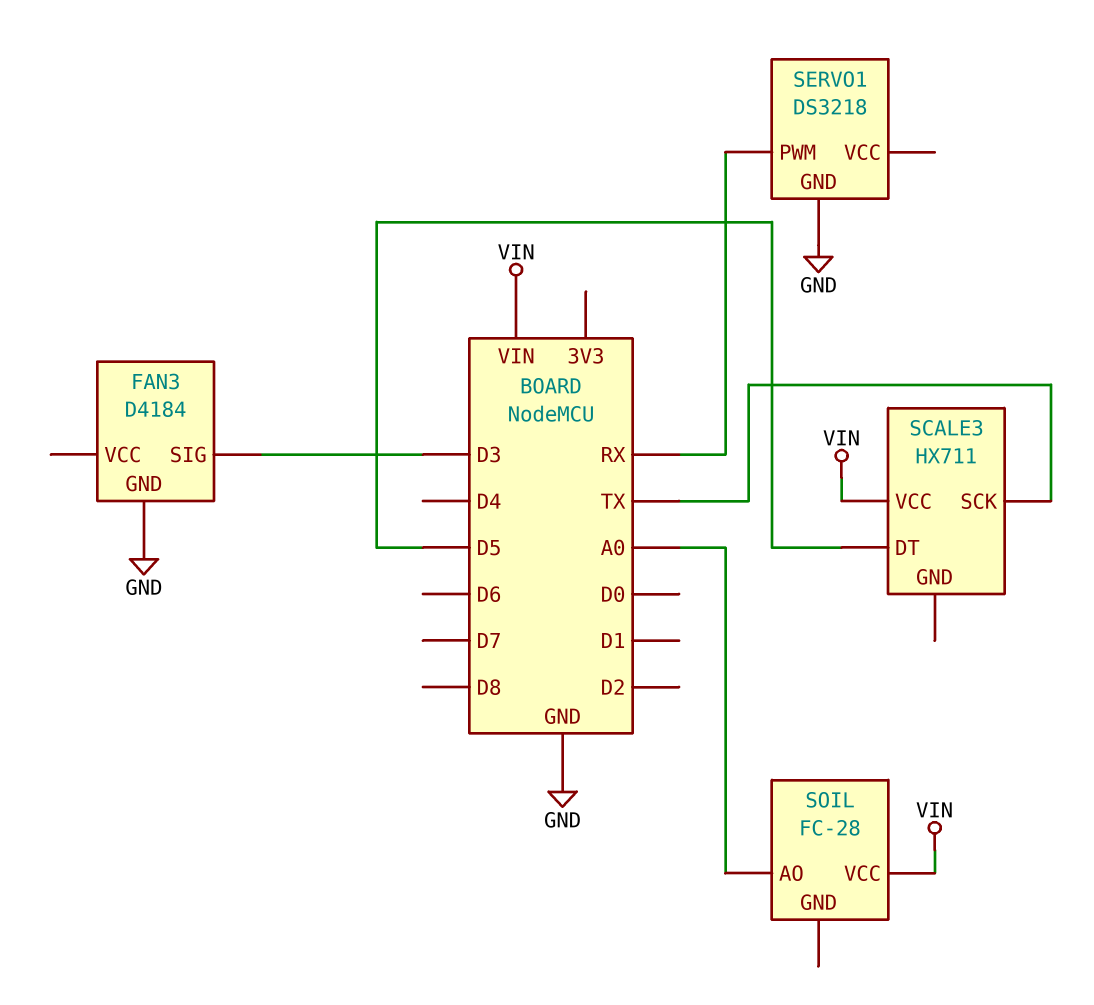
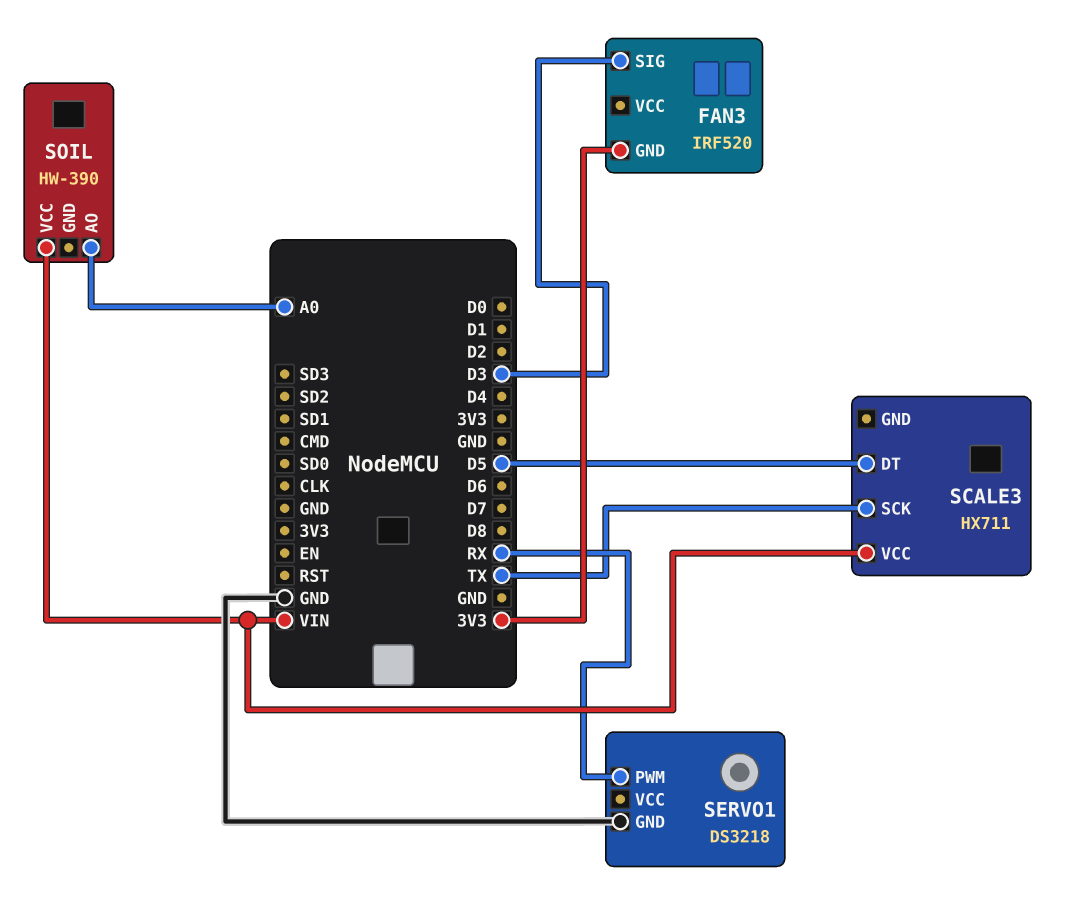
FAN3: D4184 -> IRF520
FAN3 pin GND: GND -> 3V3
SOIL: FC-28 -> HW-390

